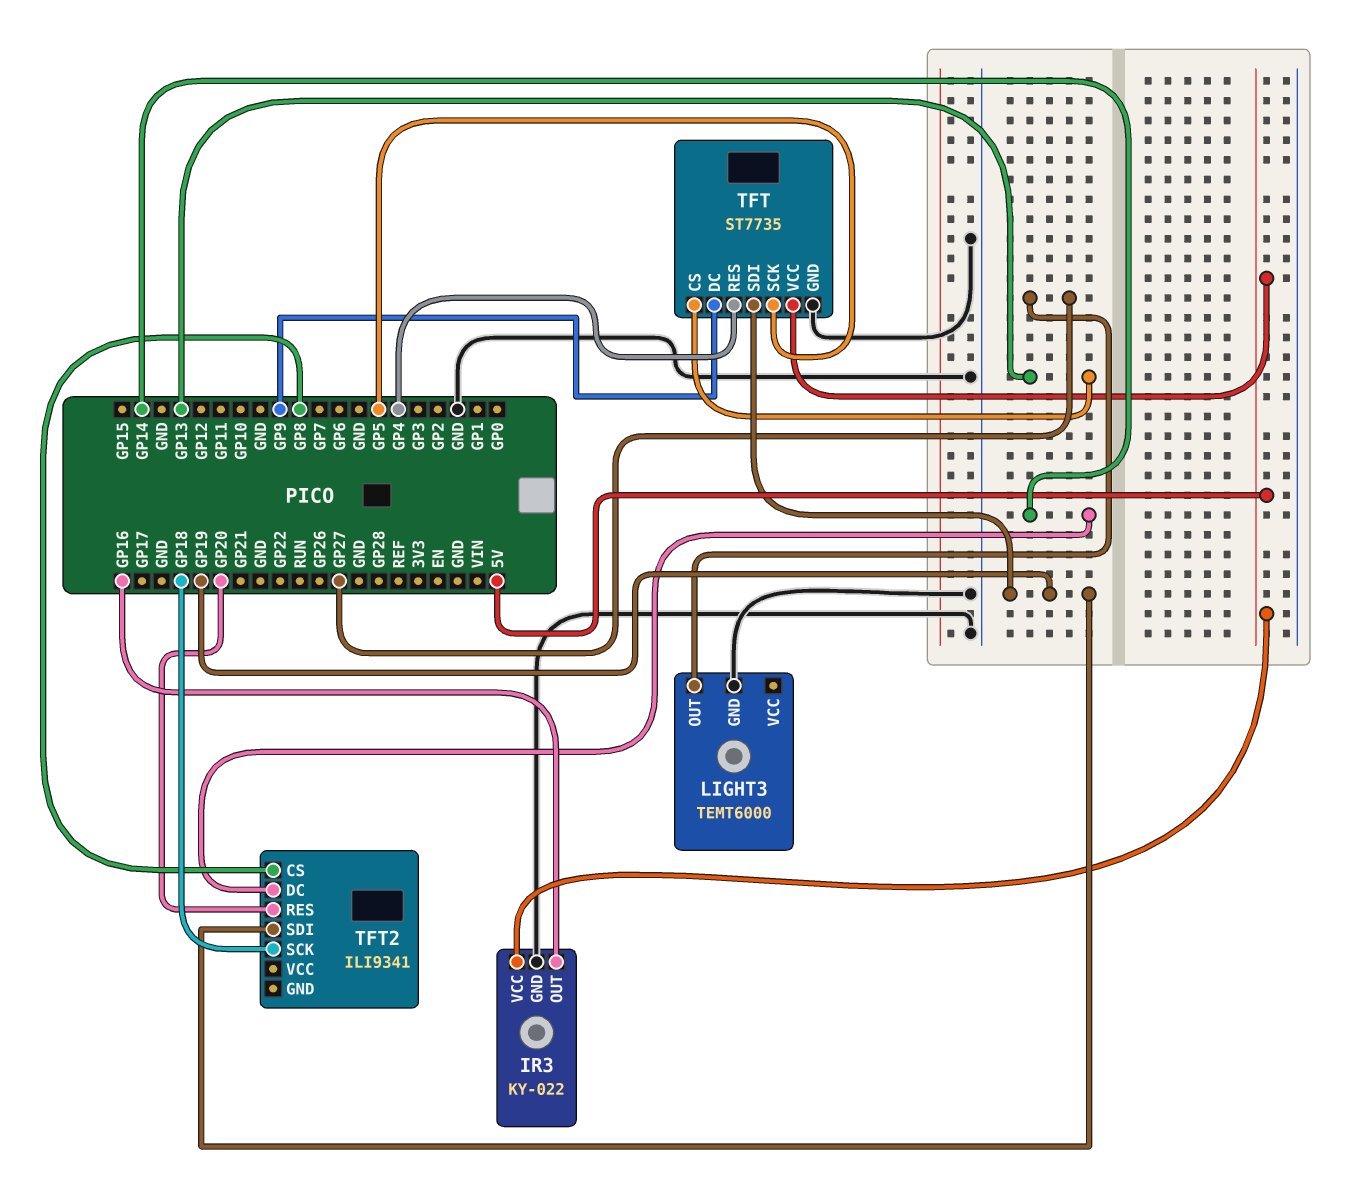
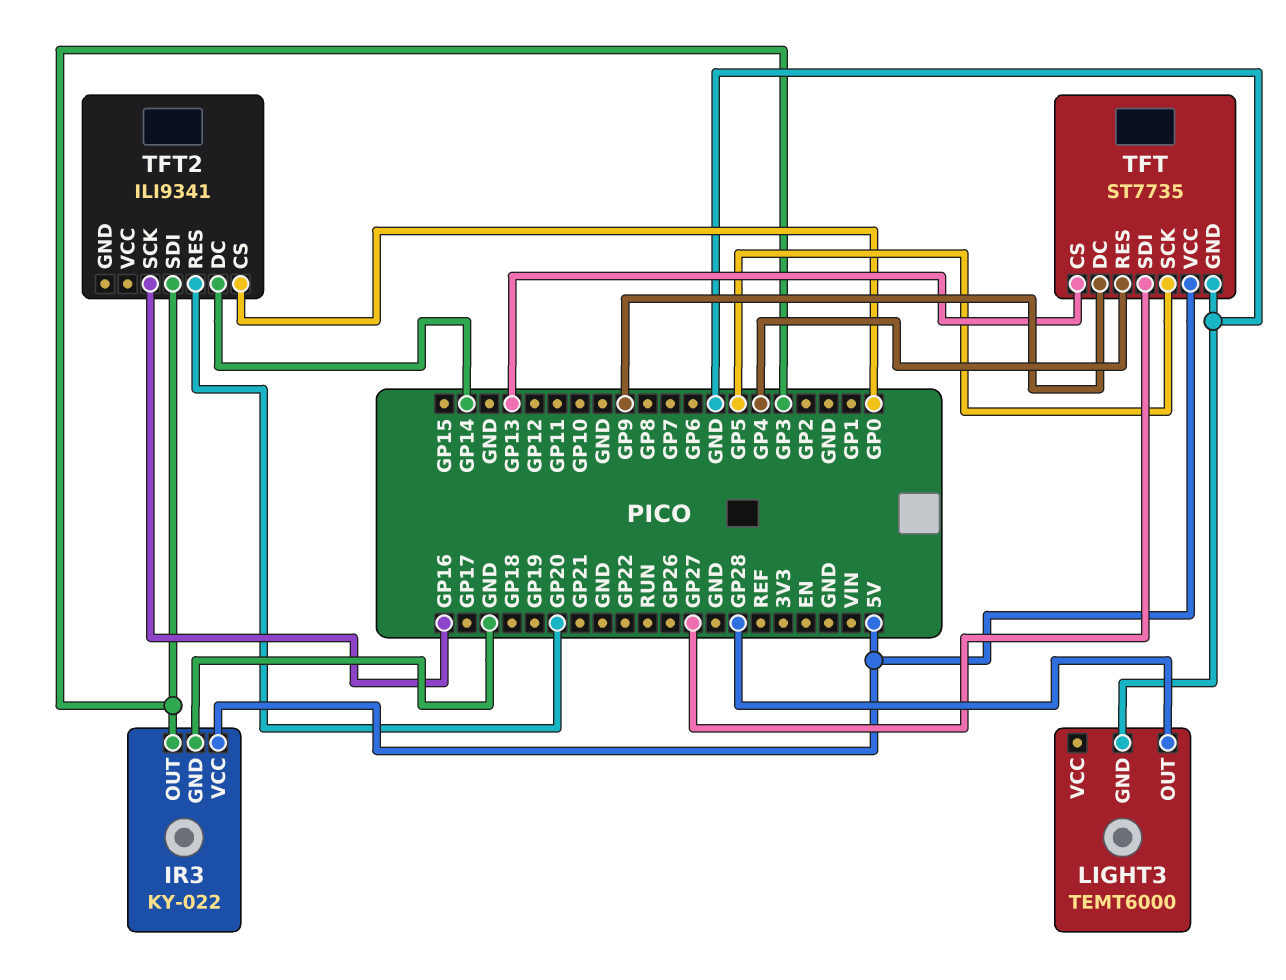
IR3 pin OUT: GP16 -> GP3
LIGHT3 pin OUT: GP27 -> GP28
TFT pin SDI: GP19 -> GP27
TFT2 pin CS: GP8 -> GP0
TFT2 pin SCK: GP18 -> GP16
TFT2 pin SDI: GP19 -> GP3

